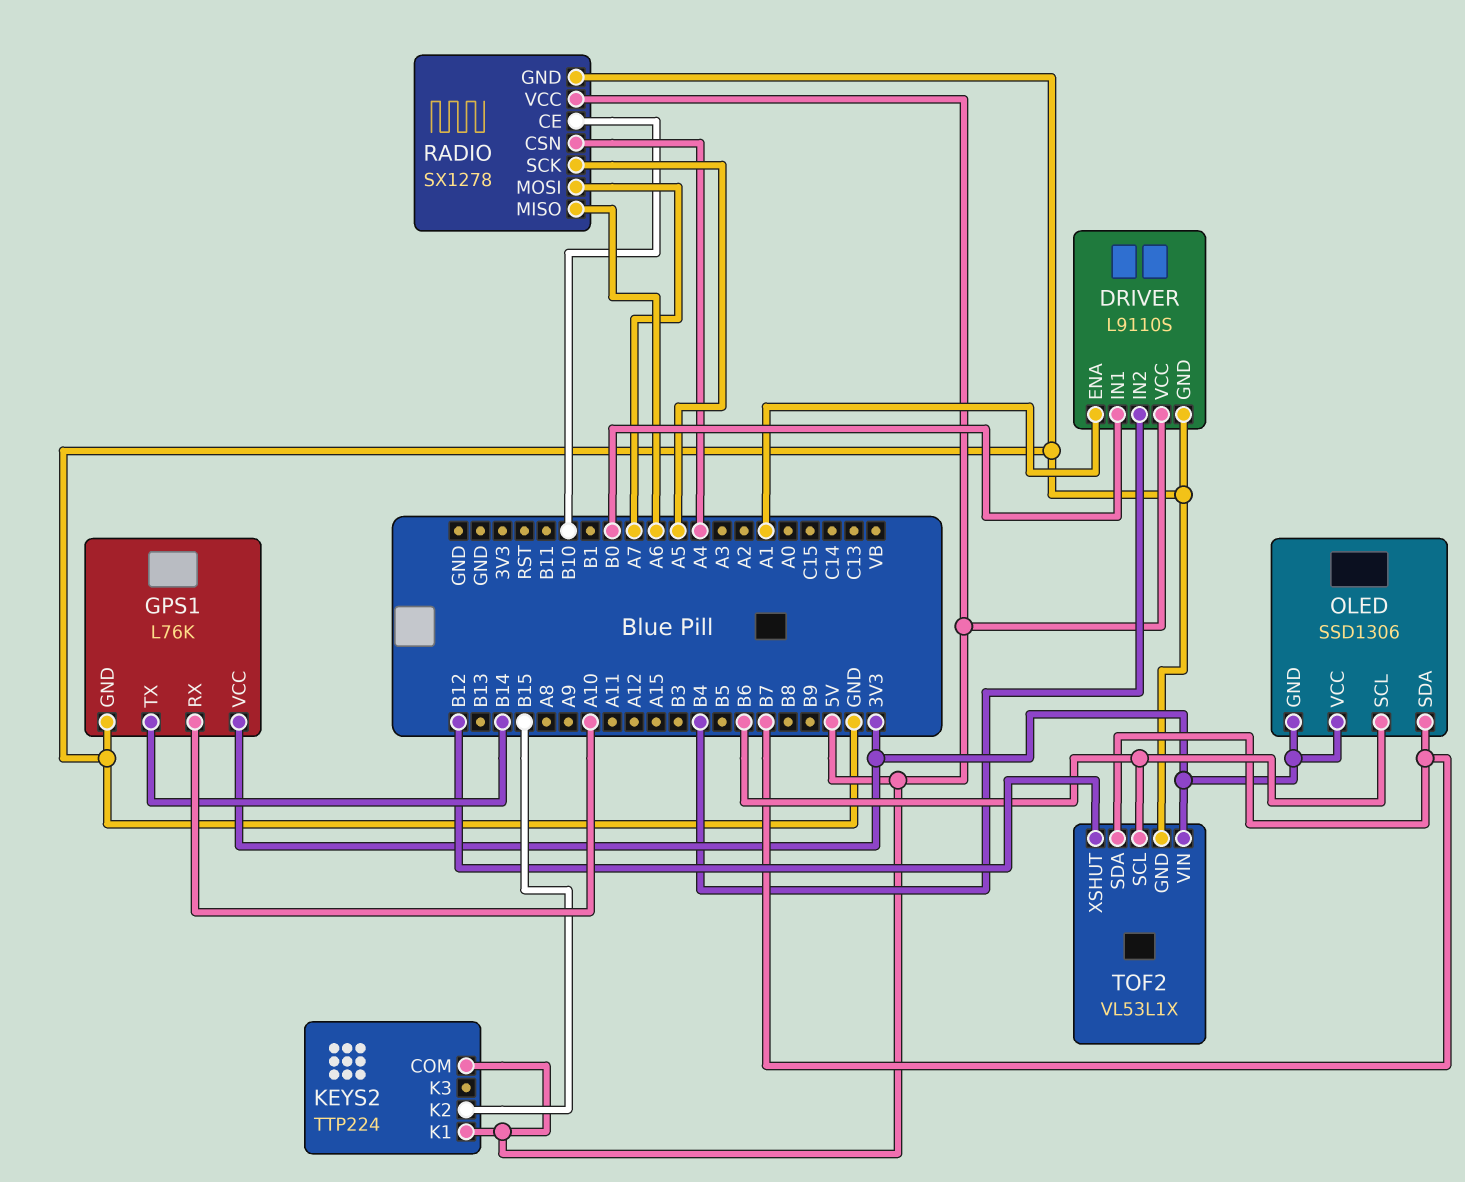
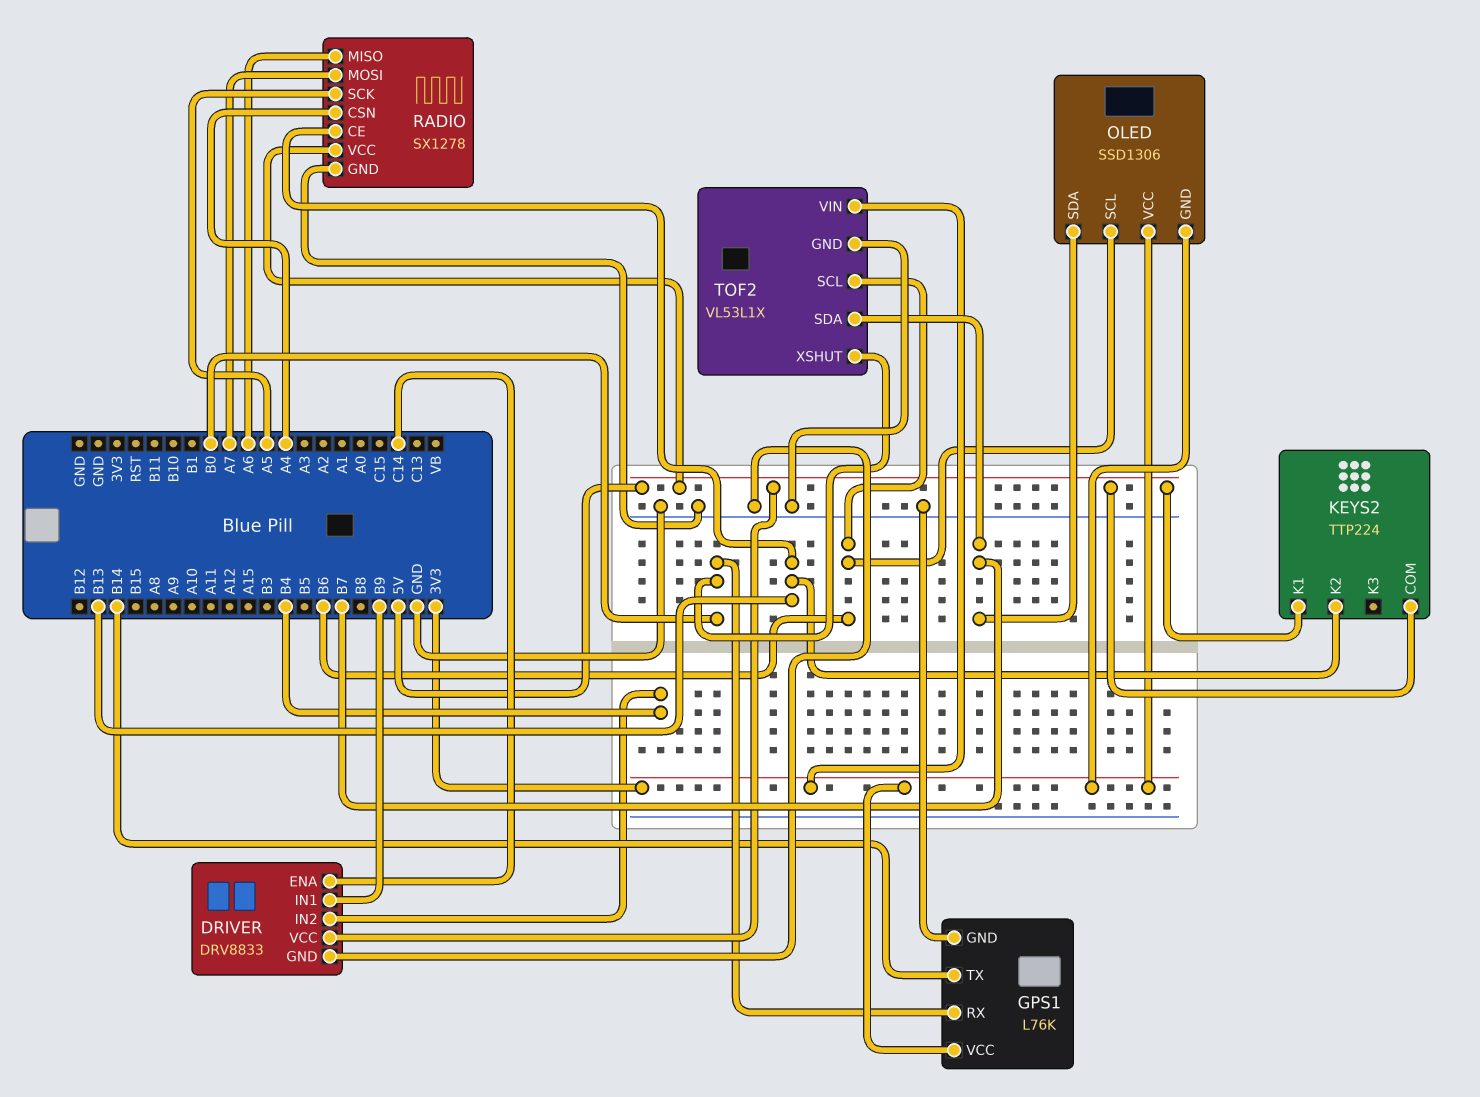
DRIVER: L9110S -> DRV8833
DRIVER pin ENA: A1 -> C14
DRIVER pin IN1: B0 -> B9
GPS1 pin RX: A10 -> B0
KEYS2 pin K2: B15 -> B13
RADIO pin CE: B10 -> B13
TOF2 pin XSHUT: B12 -> B0

